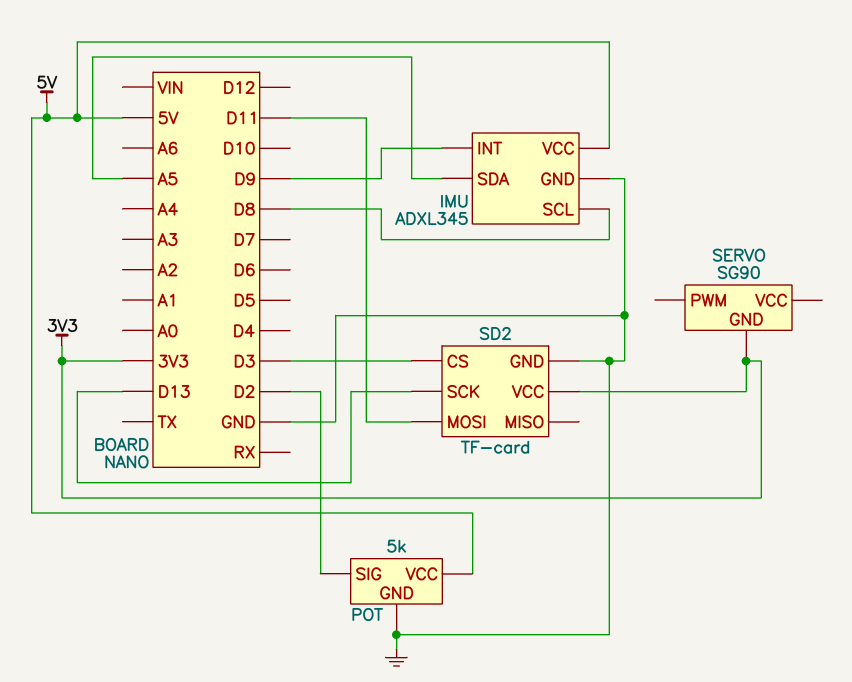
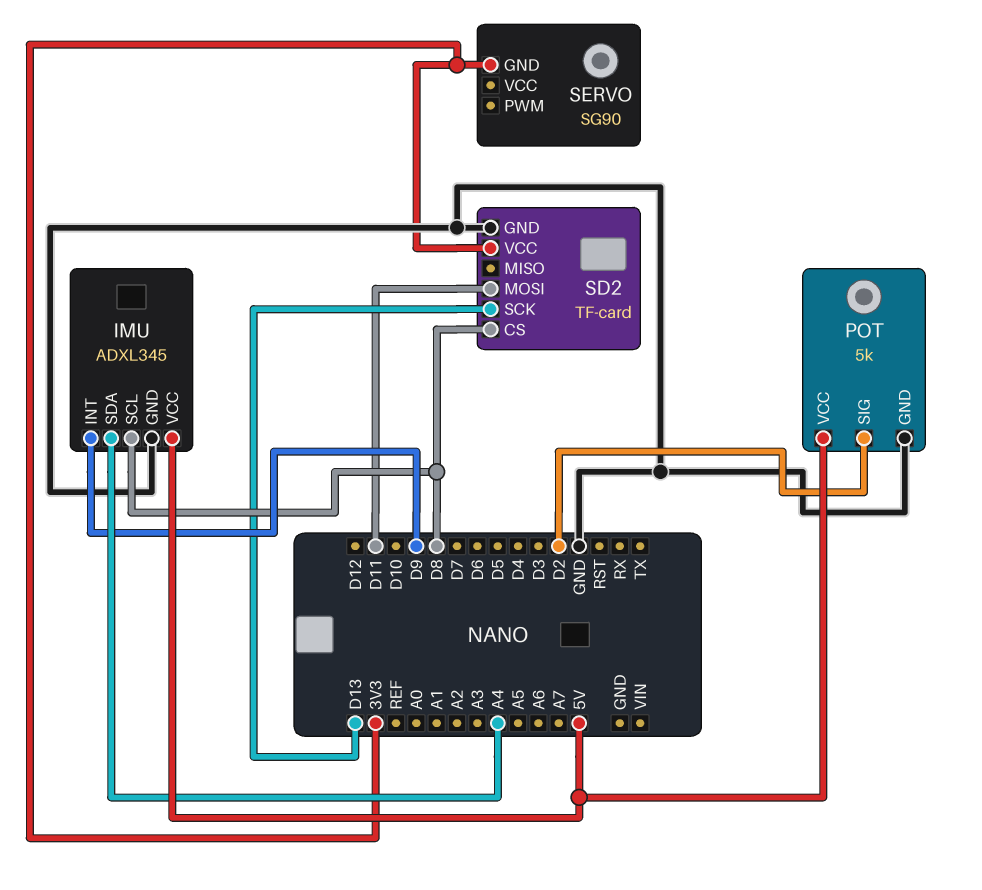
IMU pin SDA: A5 -> A4
SD2 pin CS: D3 -> D8

